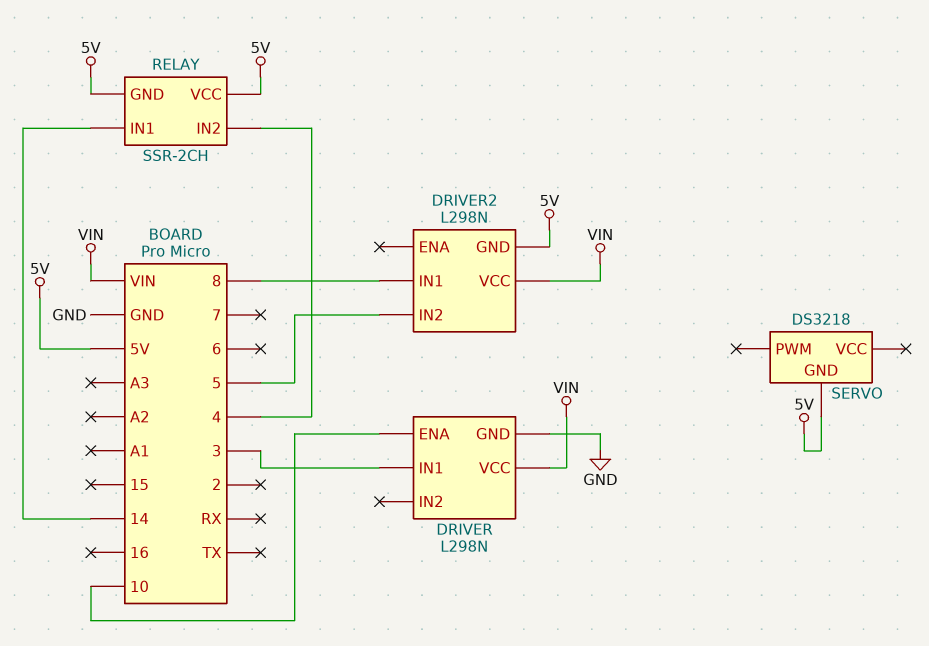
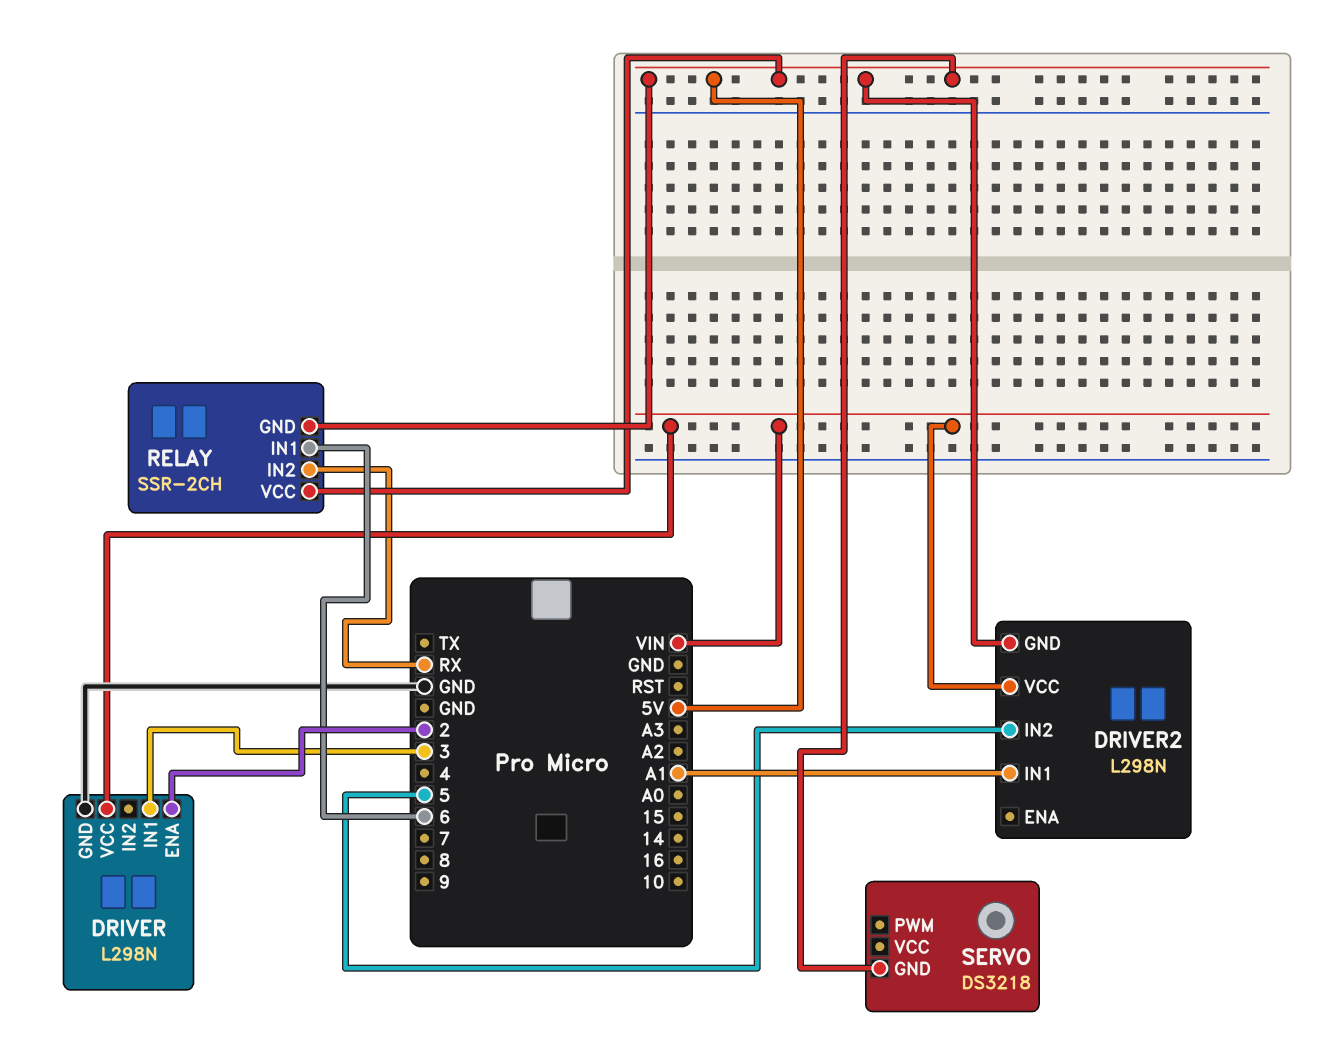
DRIVER pin ENA: 10 -> 2
DRIVER2 pin IN1: 8 -> A1
RELAY pin IN1: 14 -> 6
RELAY pin IN2: 4 -> RX

